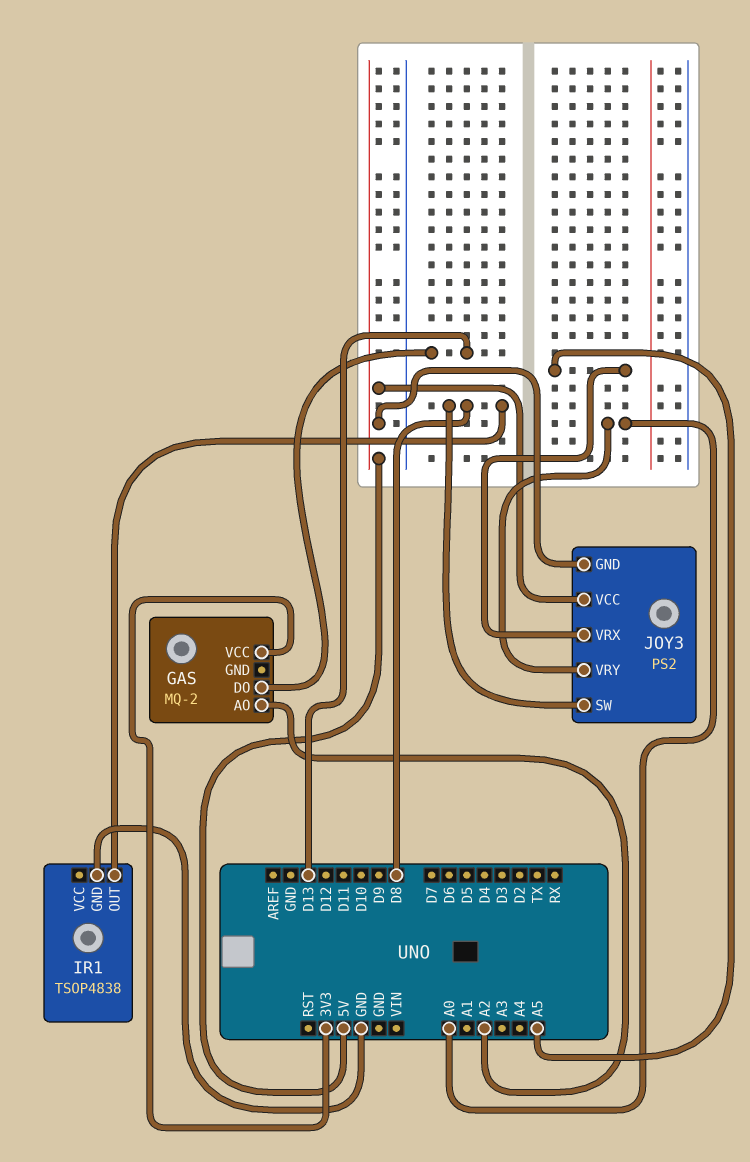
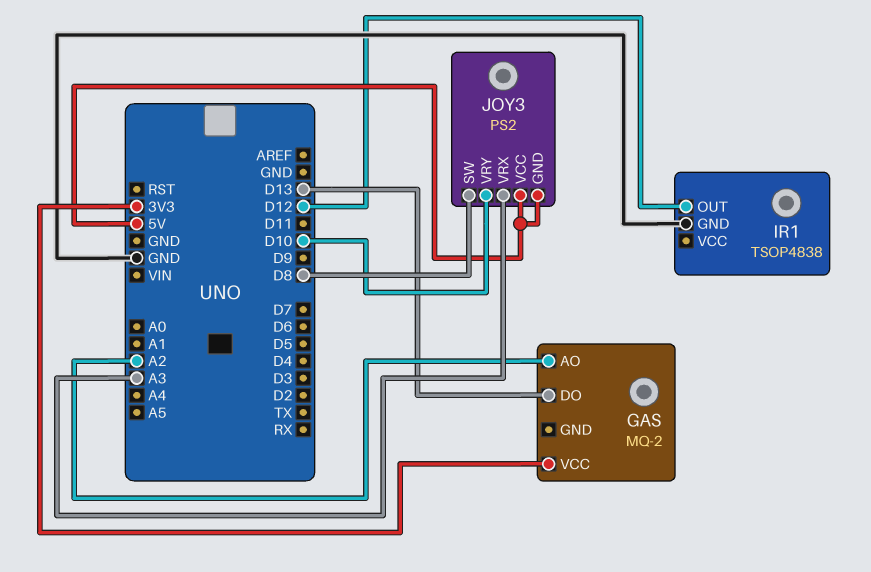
IR1 pin OUT: D8 -> D12
JOY3 pin VRX: A5 -> A3
JOY3 pin VRY: A0 -> D10

